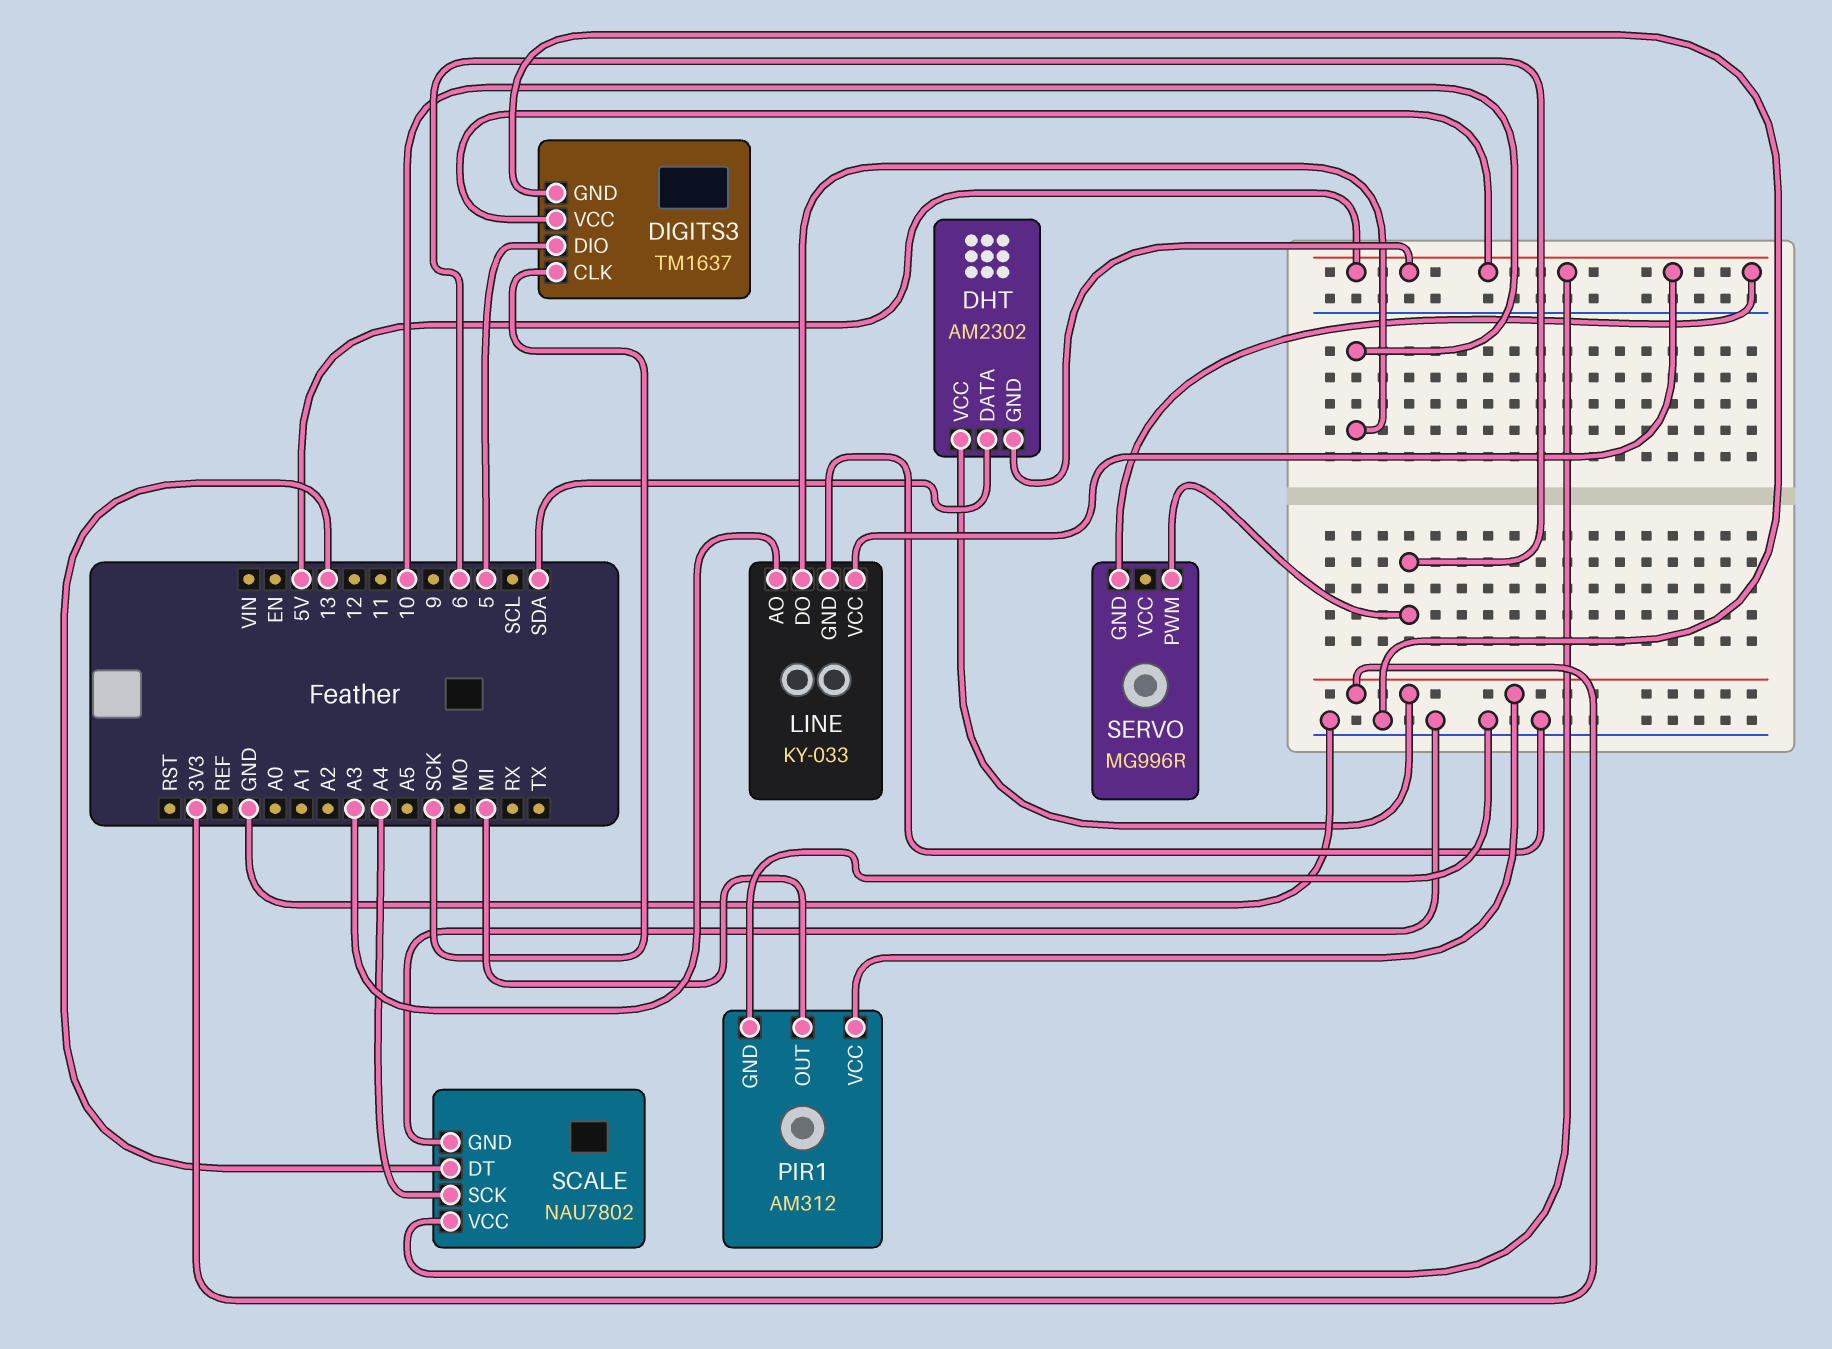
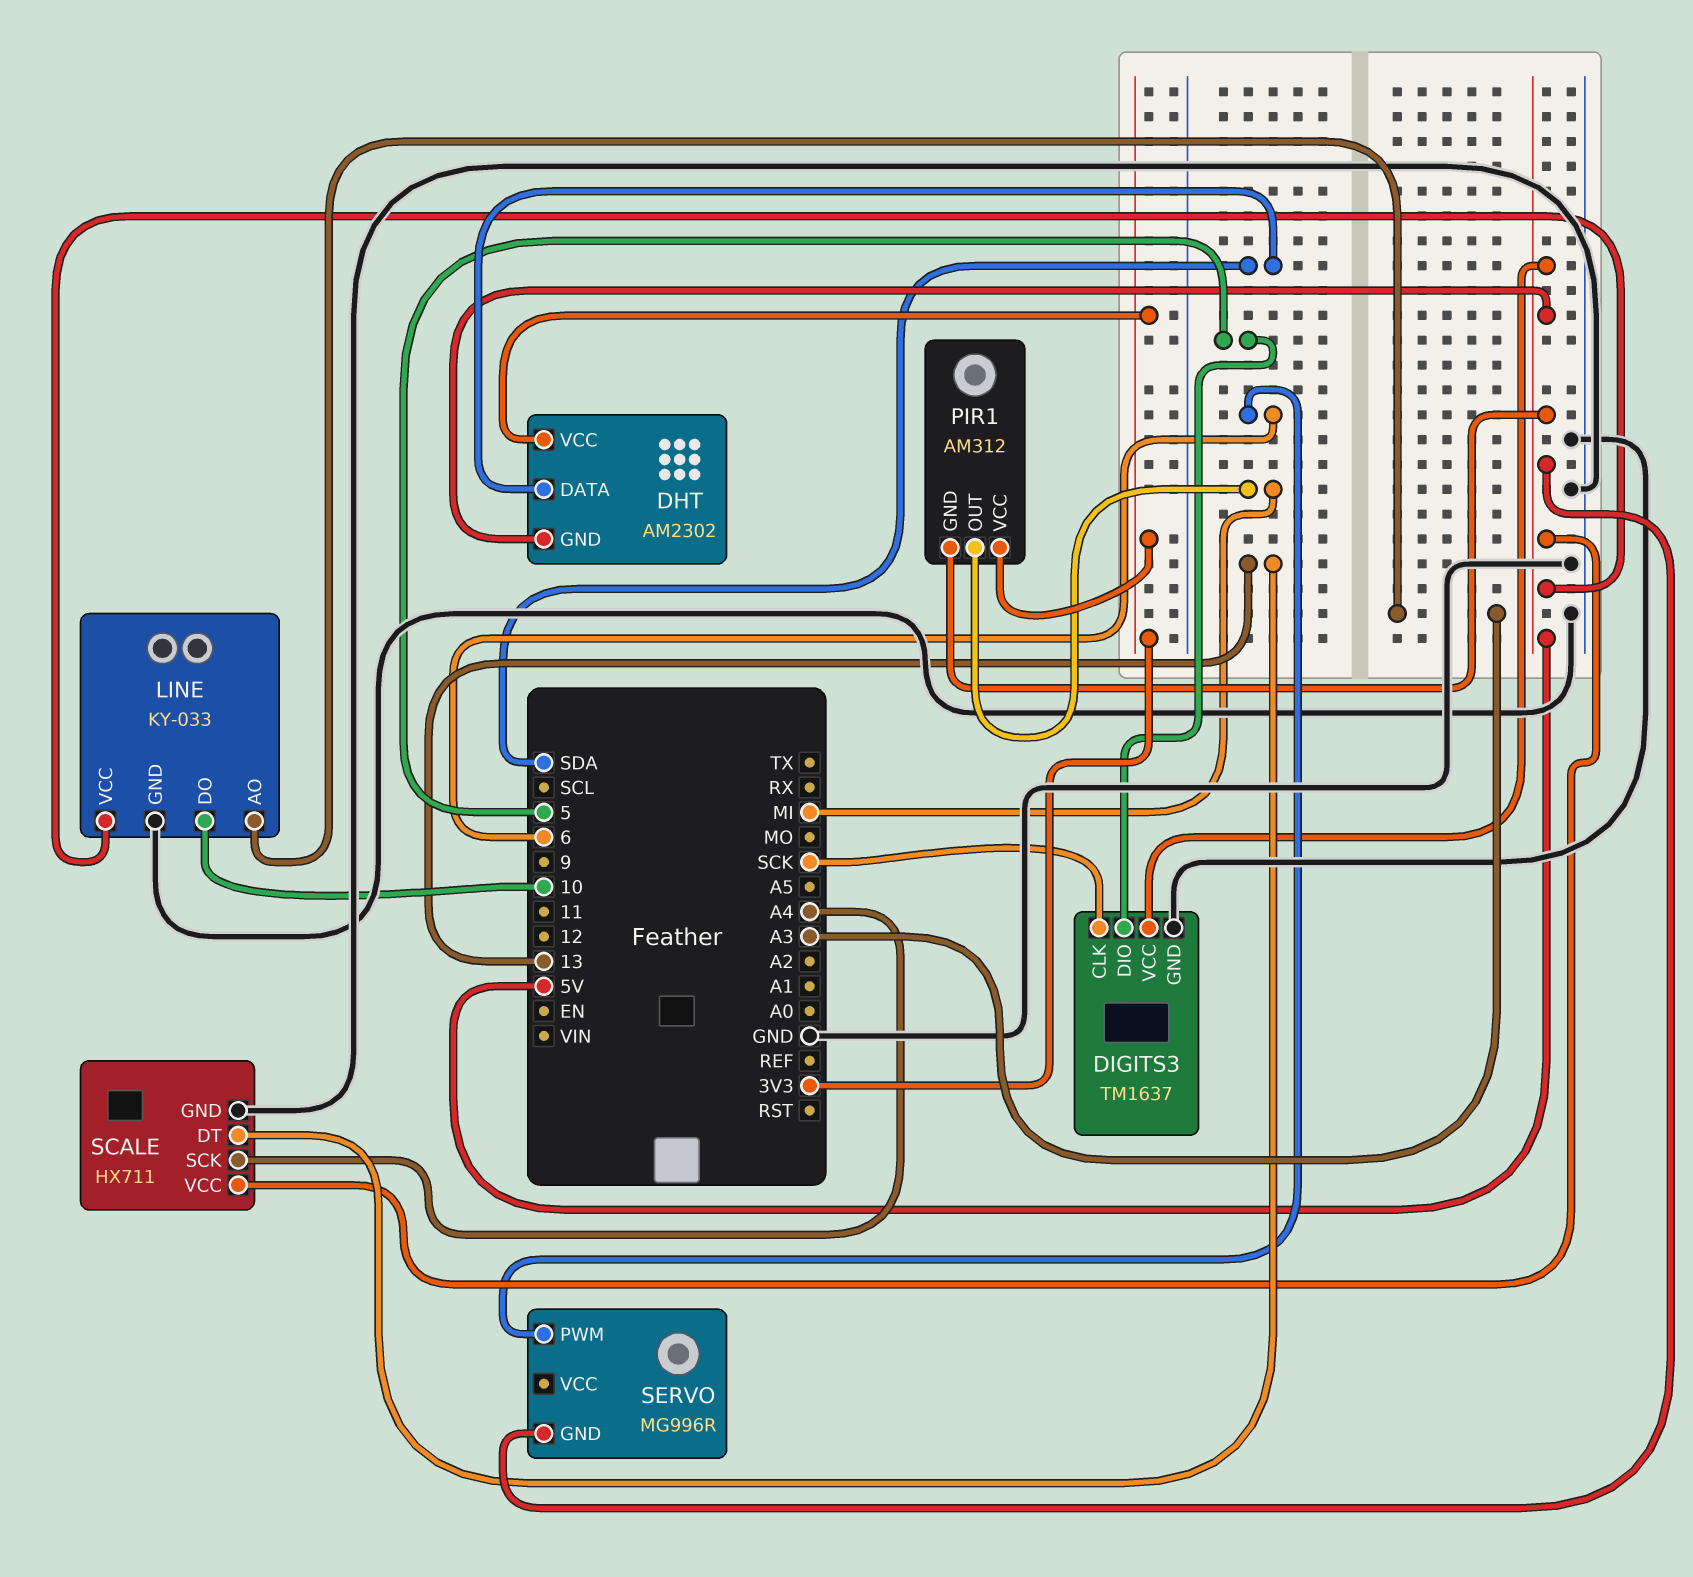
PIR1 pin GND: GND -> 5V
SCALE: NAU7802 -> HX711

